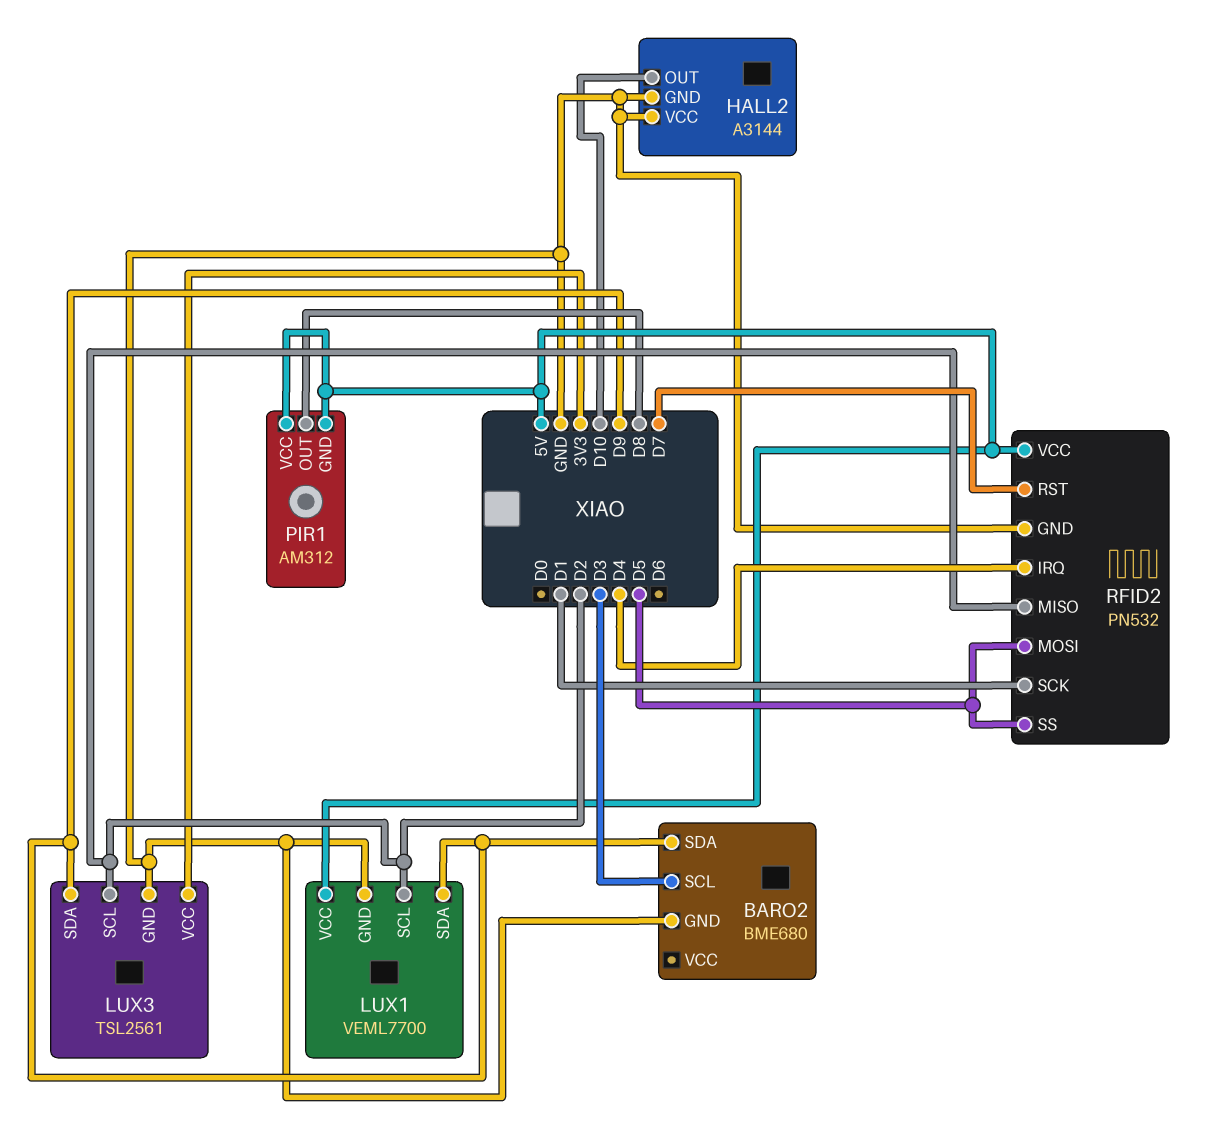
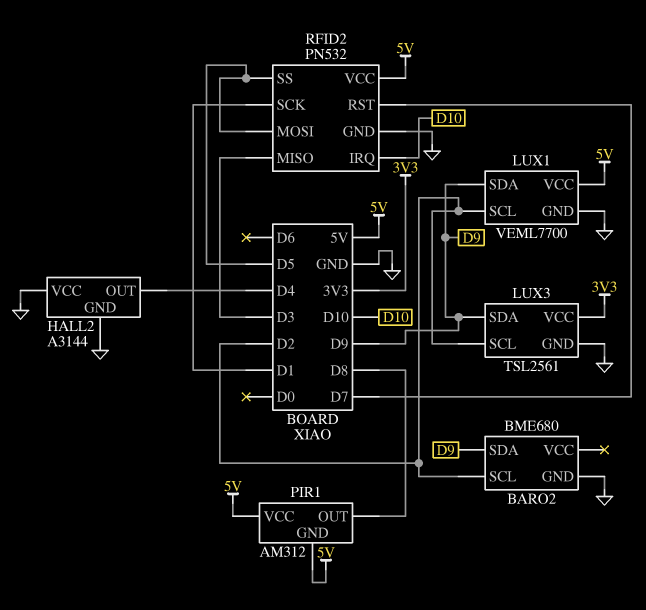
BARO2 pin SCL: D3 -> D2
HALL2 pin OUT: D10 -> D4
RFID2 pin IRQ: D4 -> D10
RFID2 pin MISO: D2 -> D3

